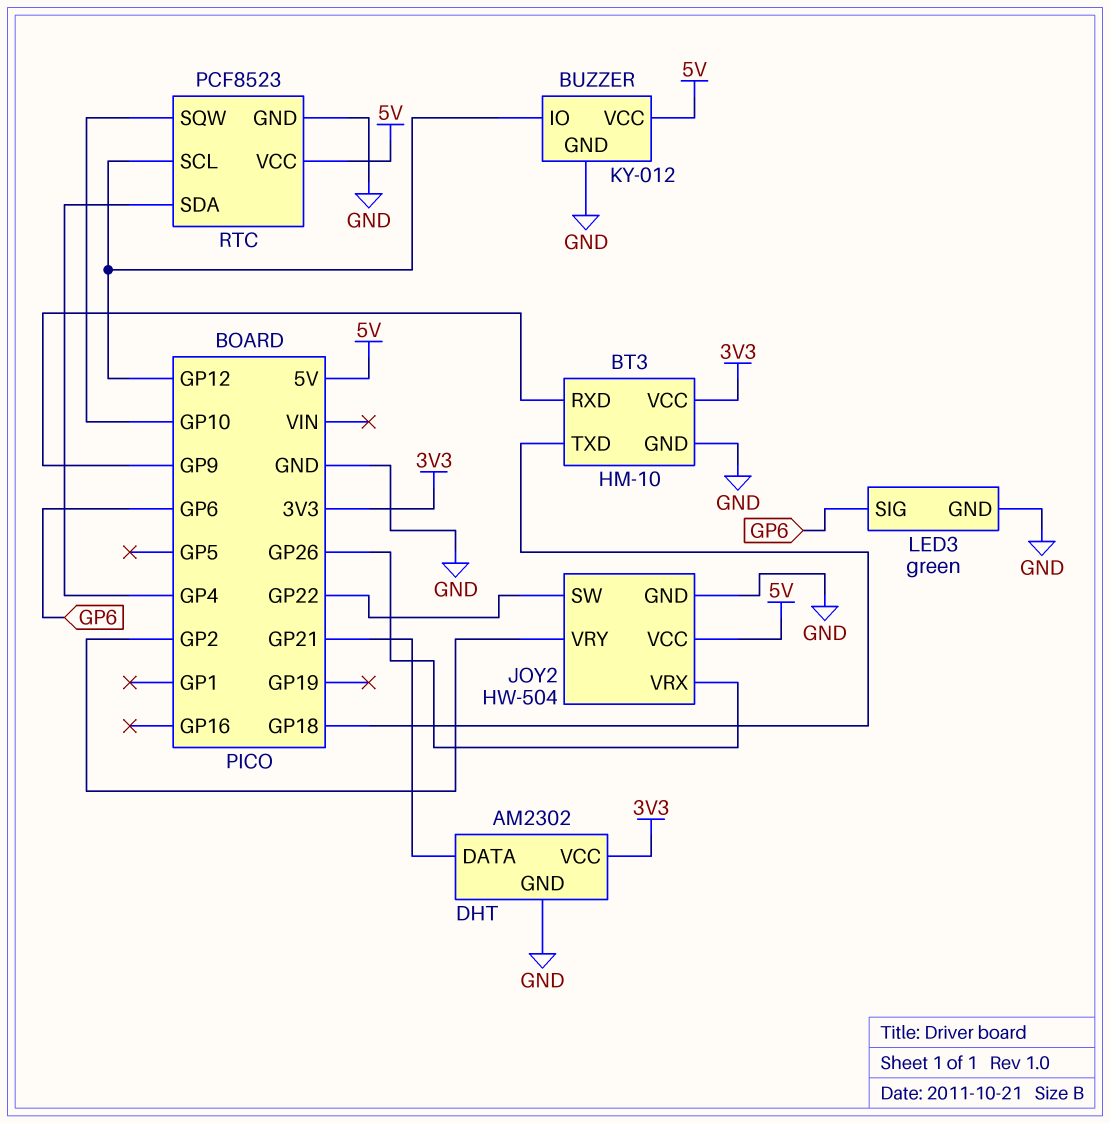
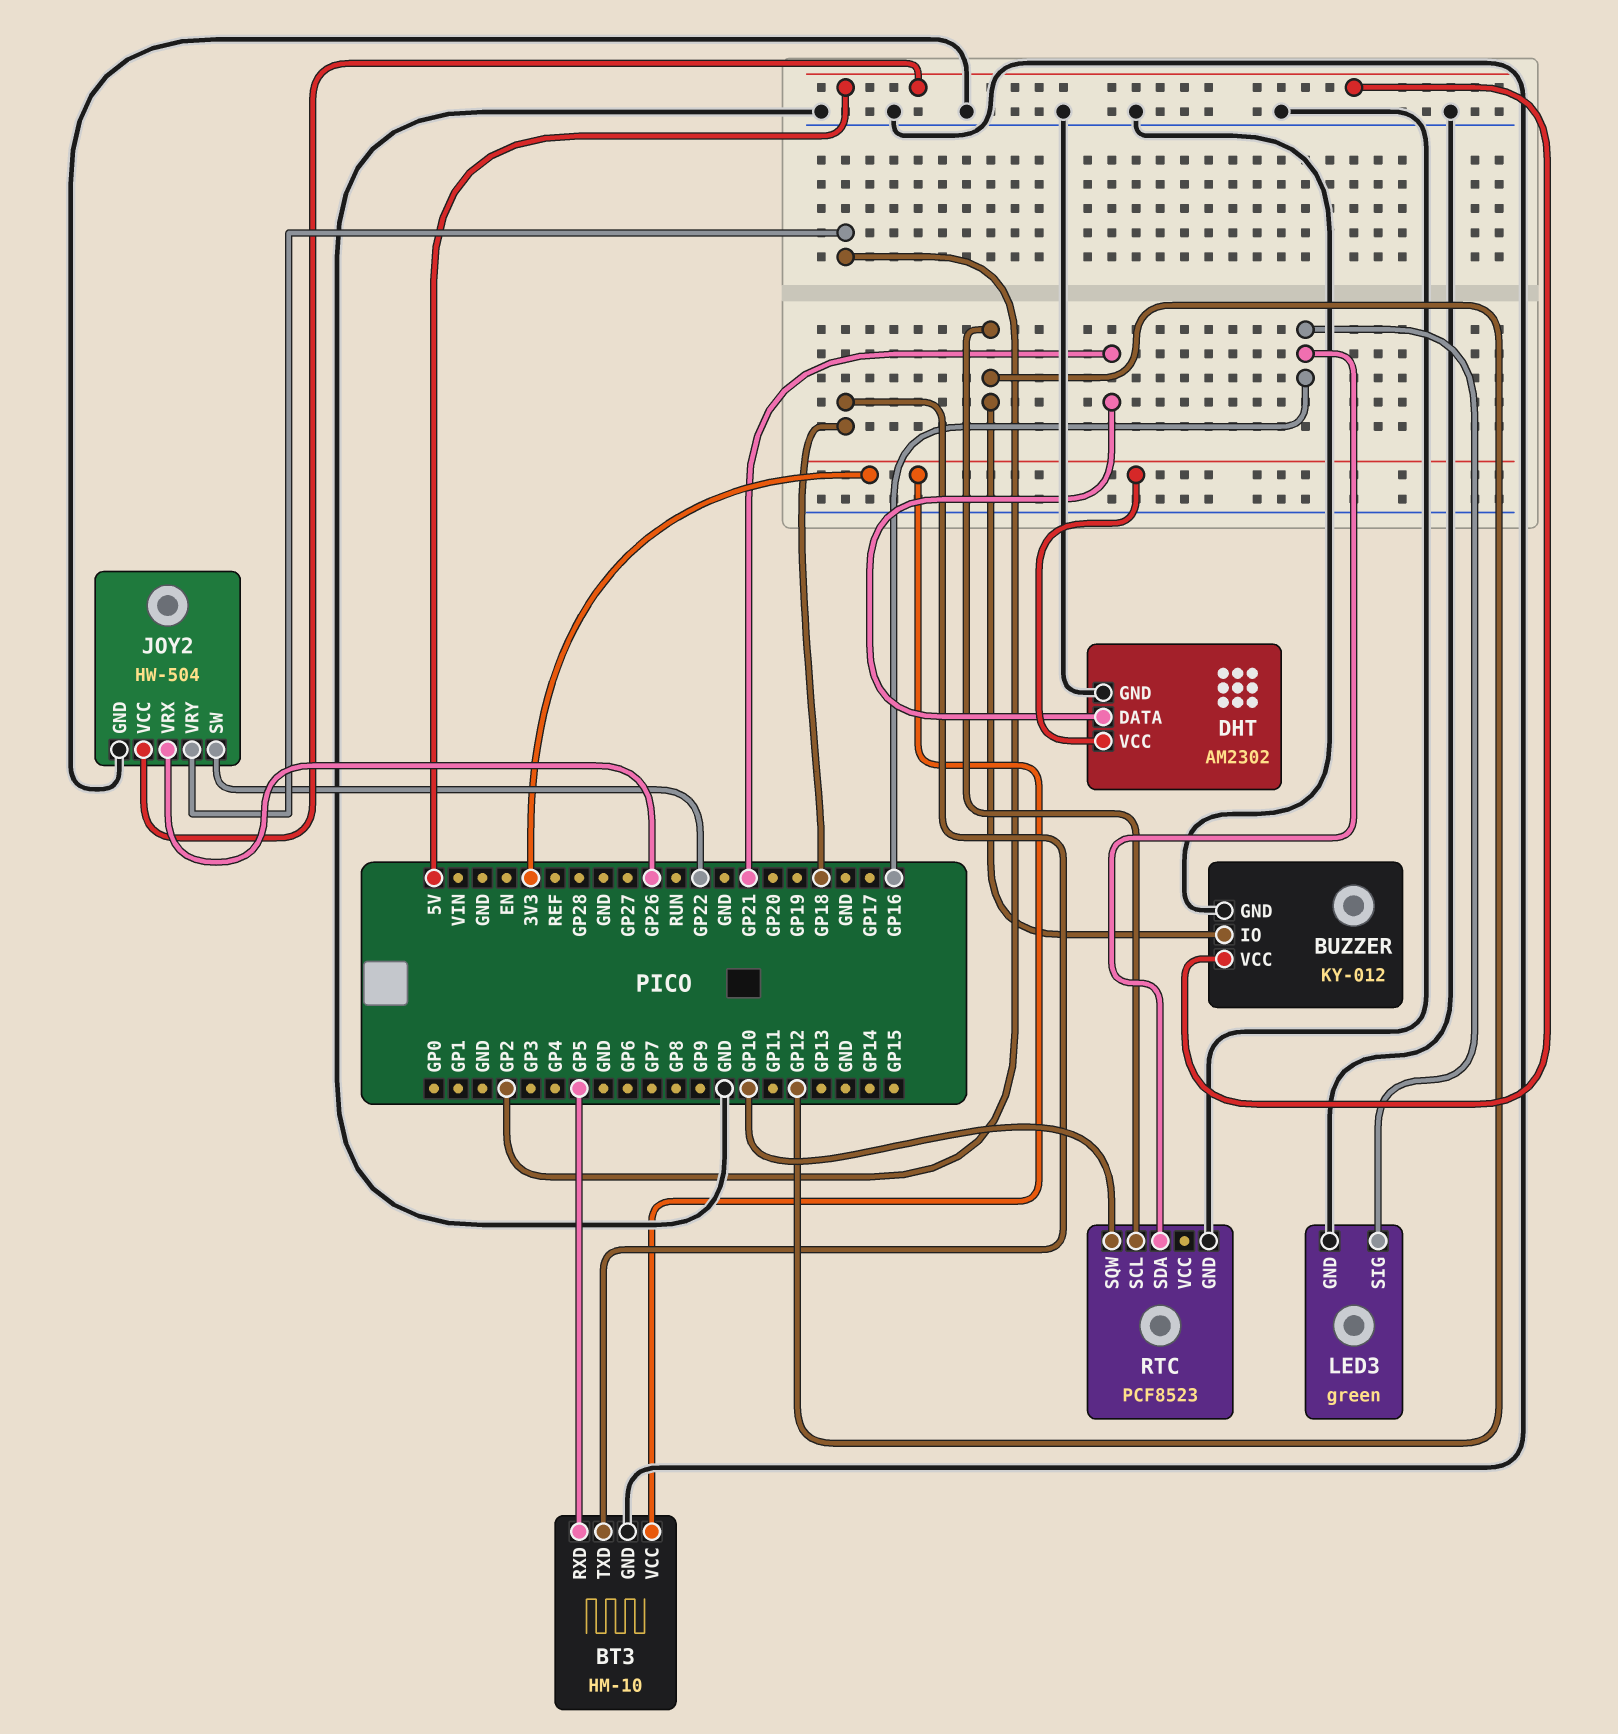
BT3 pin RXD: GP9 -> GP5
LED3 pin SIG: GP6 -> GP16
RTC pin SDA: GP4 -> GP16
RTC pin VCC: 5V -> none

